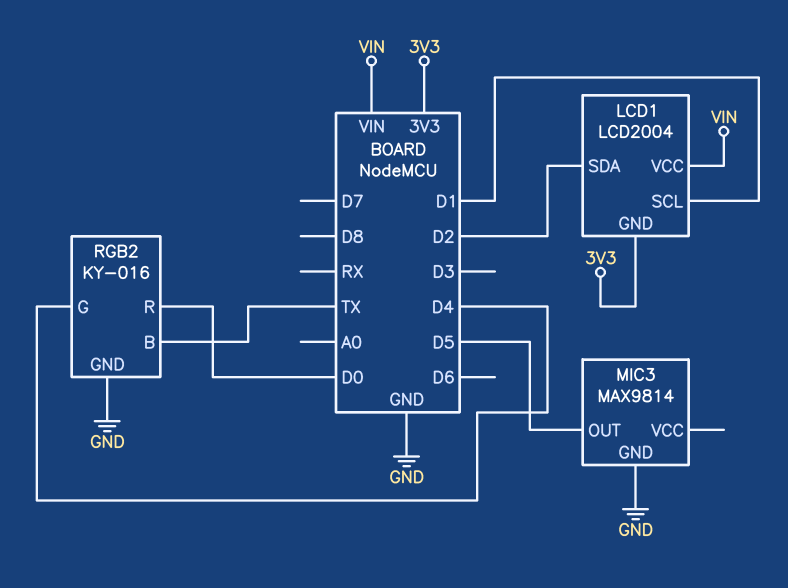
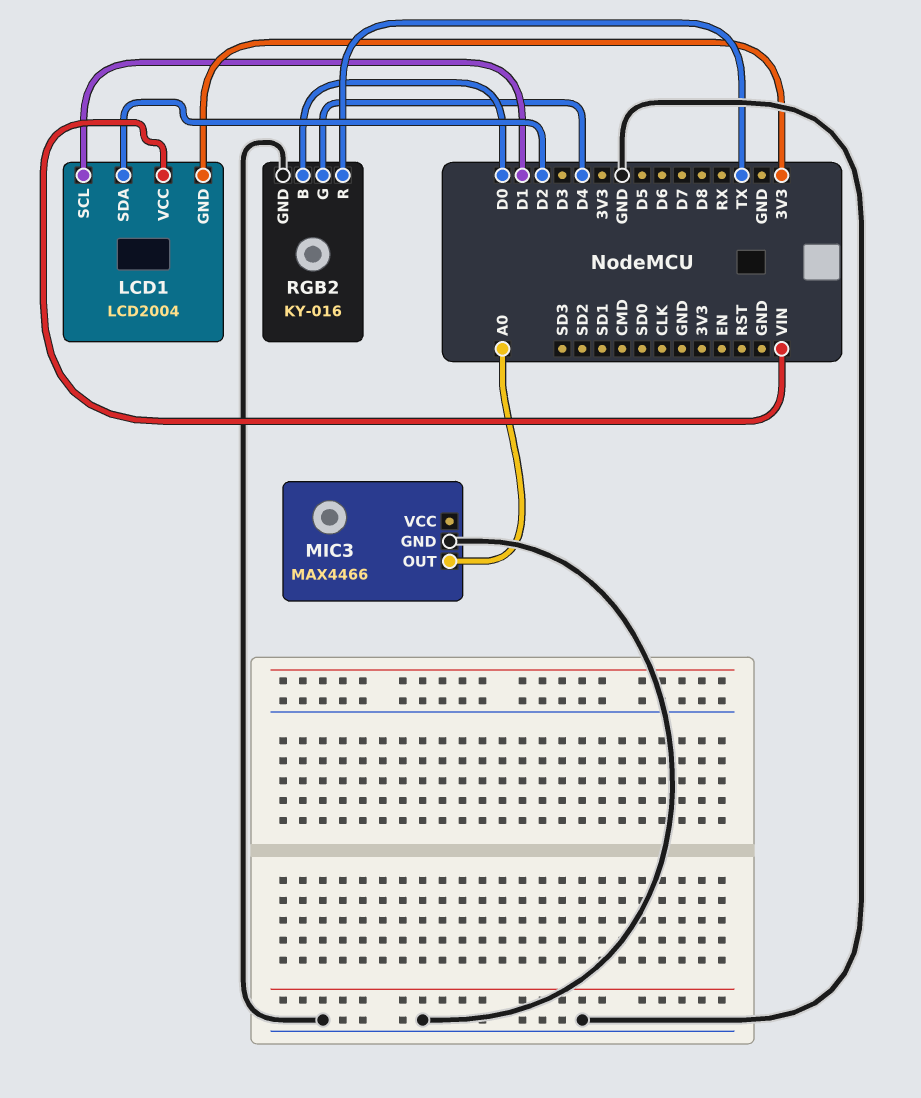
MIC3: MAX9814 -> MAX4466
MIC3 pin OUT: D5 -> A0
RGB2 pin B: TX -> D0
RGB2 pin R: D0 -> TX

